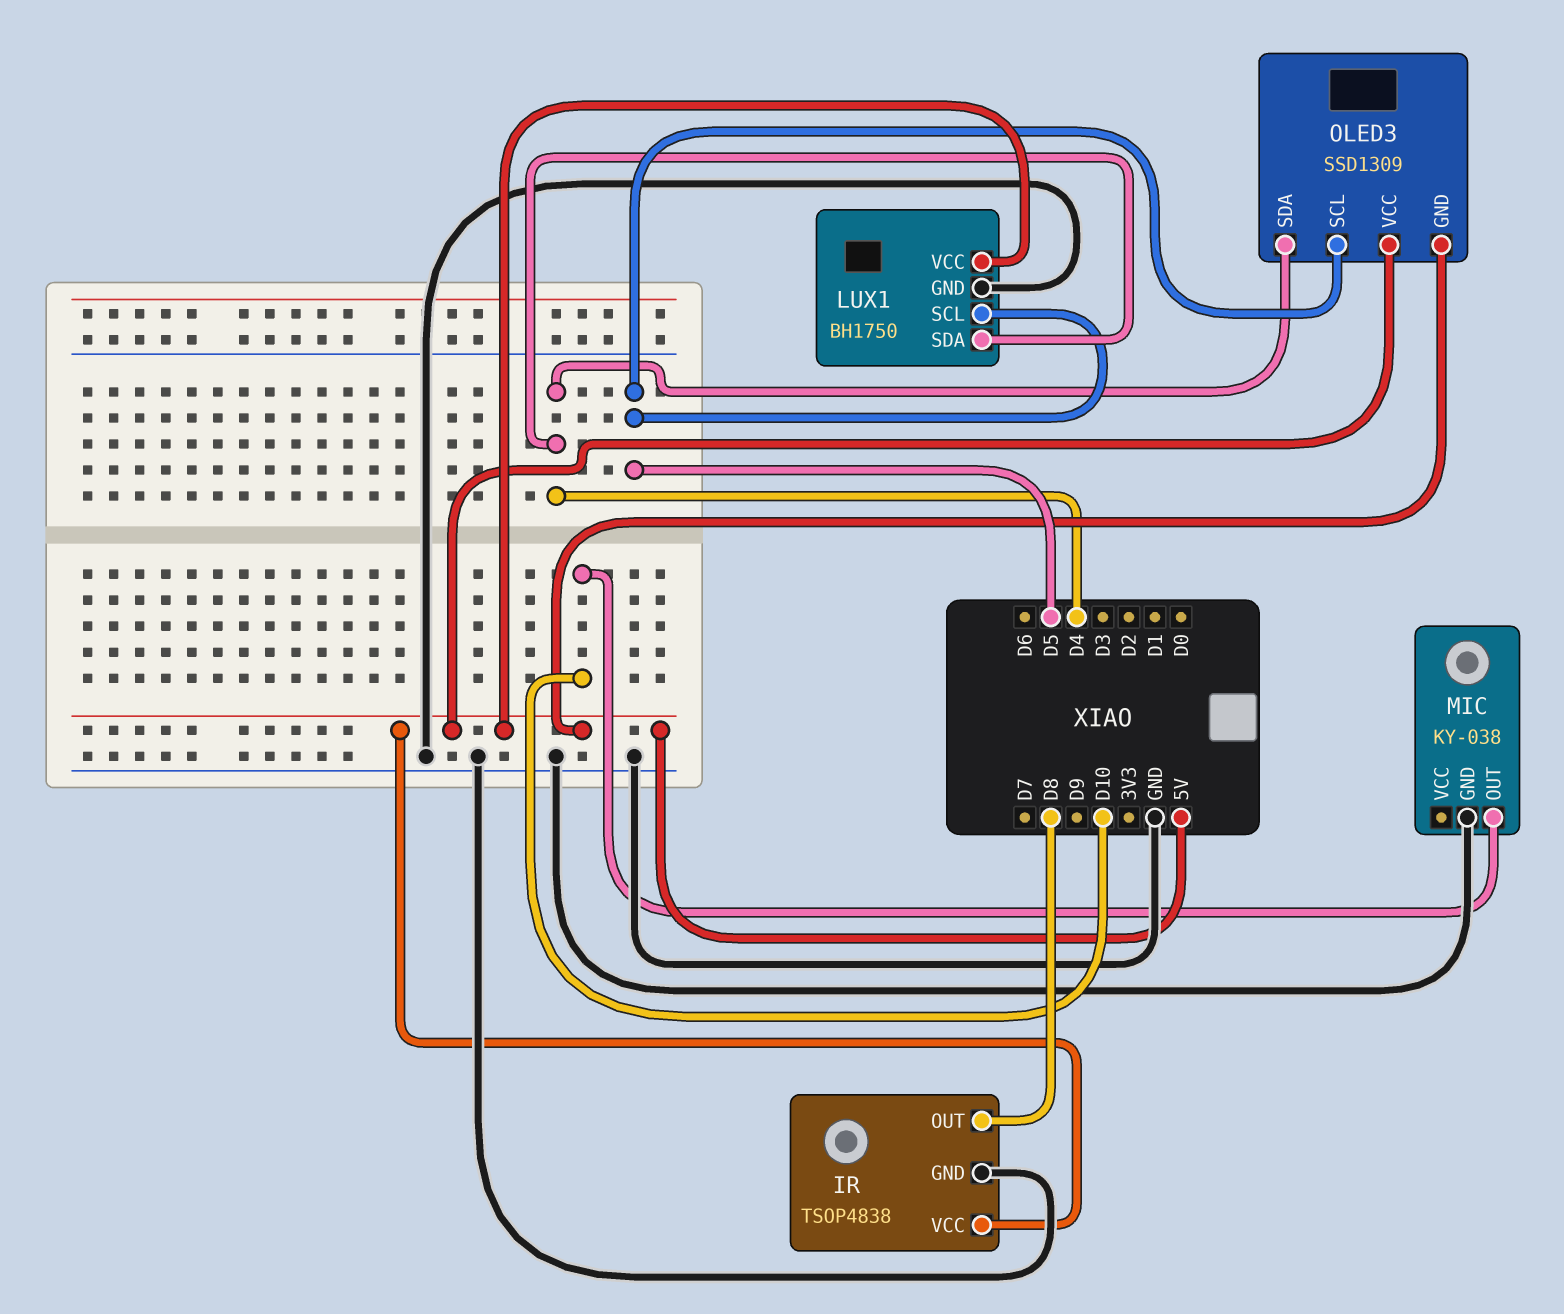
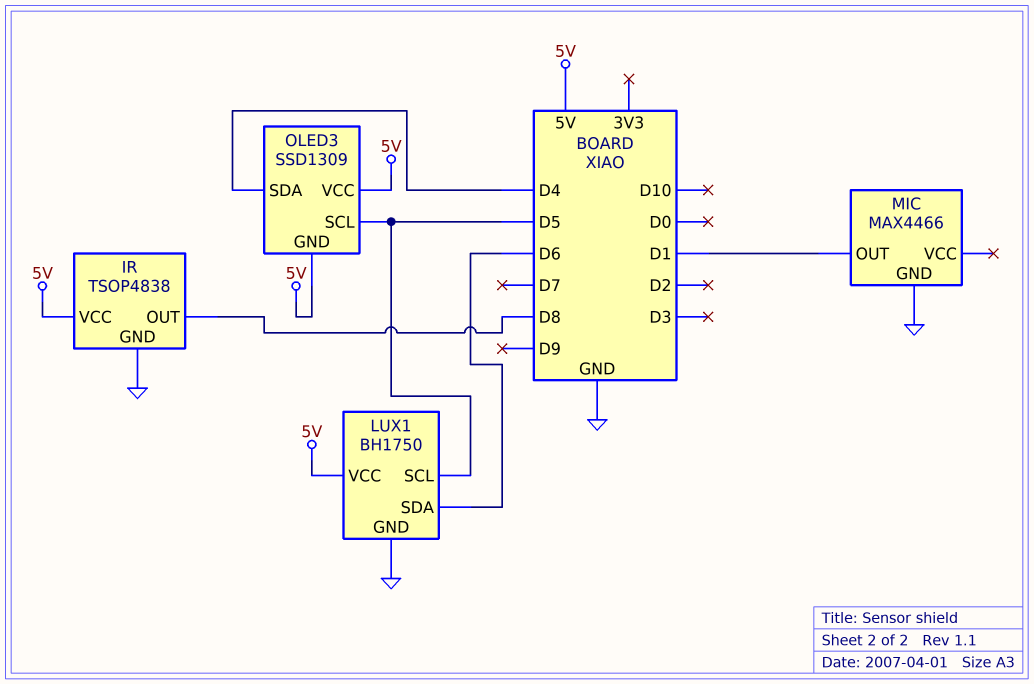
LUX1 pin SDA: D4 -> D6
MIC: KY-038 -> MAX4466
MIC pin OUT: D10 -> D1

